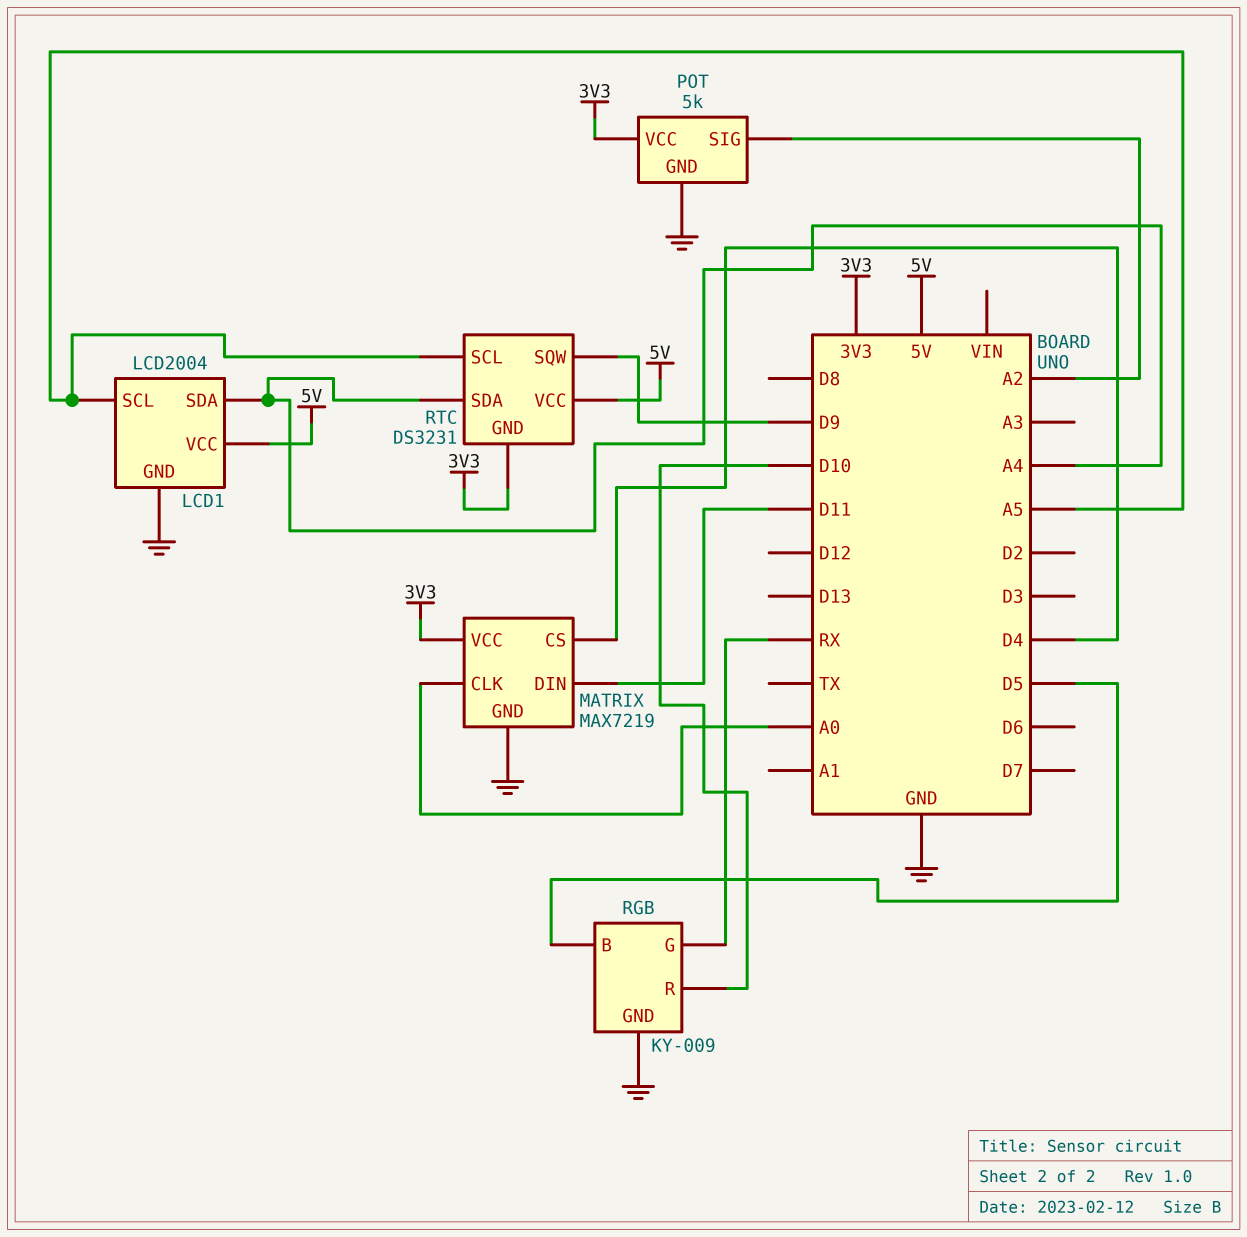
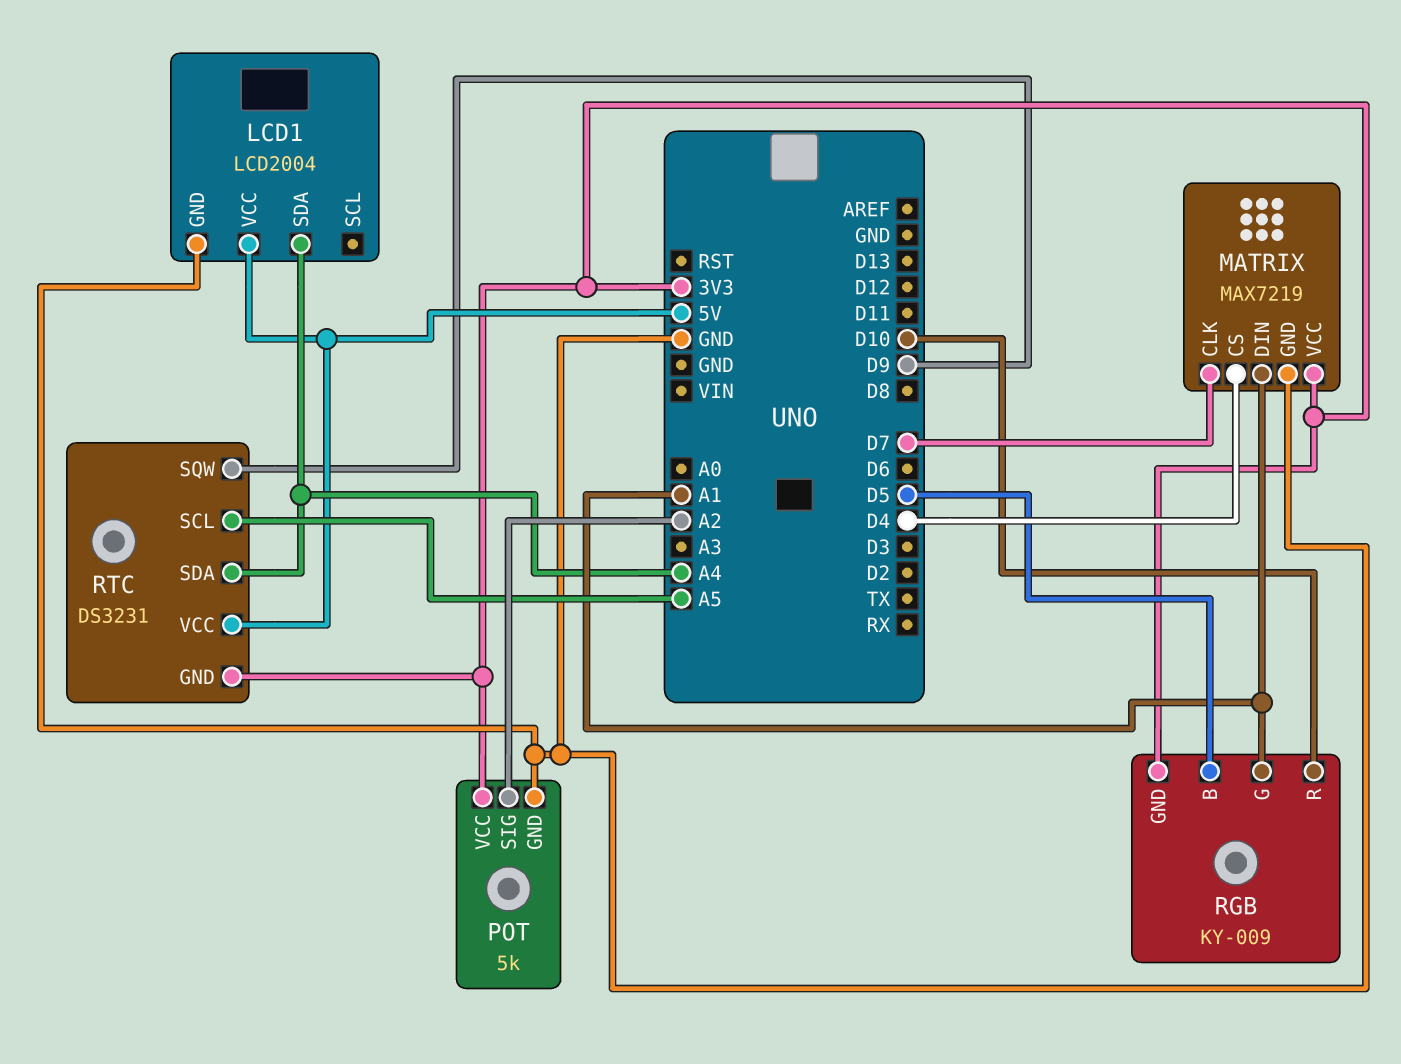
LCD1 pin SCL: A5 -> none
MATRIX pin CLK: A0 -> D7
MATRIX pin DIN: D11 -> A1
RGB pin G: RX -> A1
RGB pin GND: GND -> 3V3

